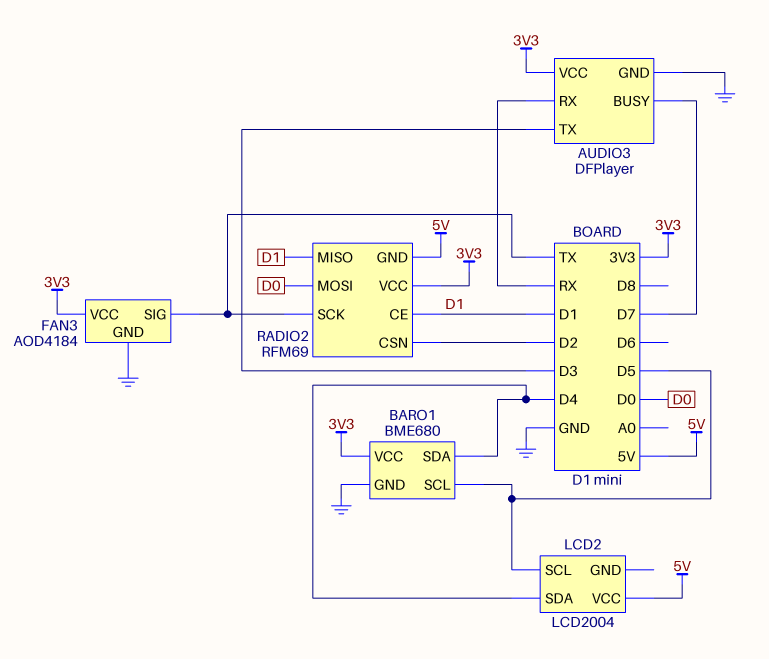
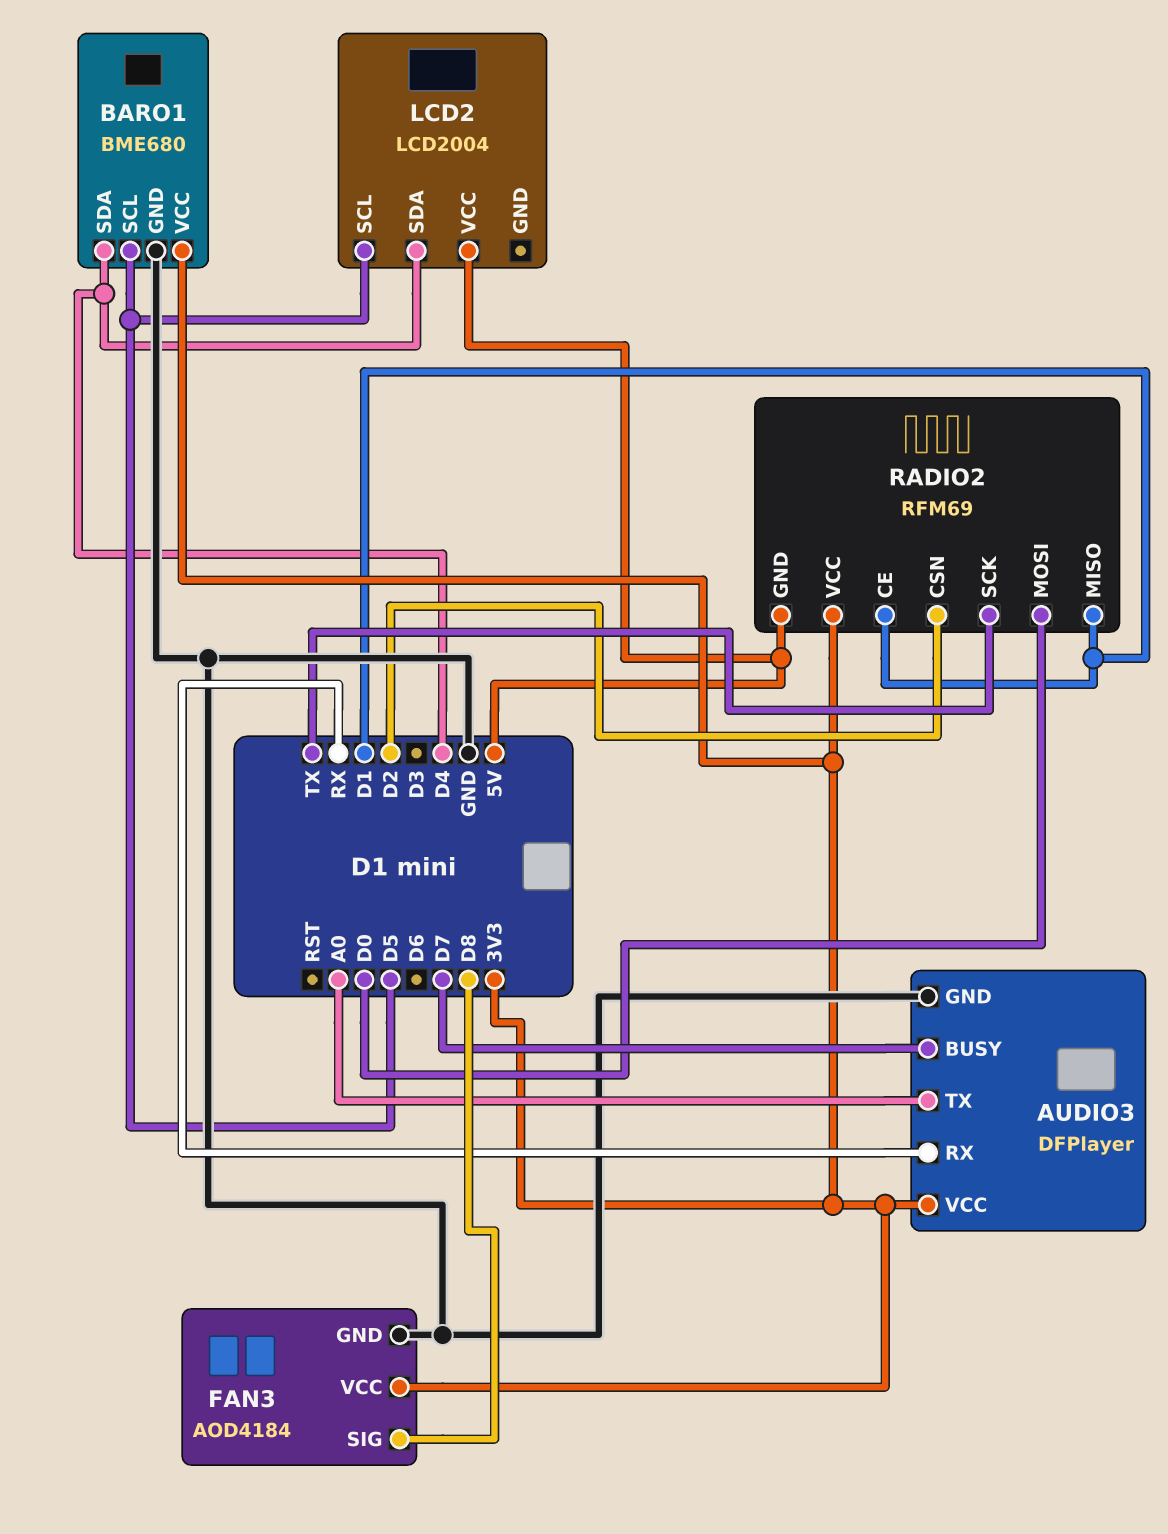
AUDIO3 pin TX: D3 -> A0
FAN3 pin SIG: TX -> D8

